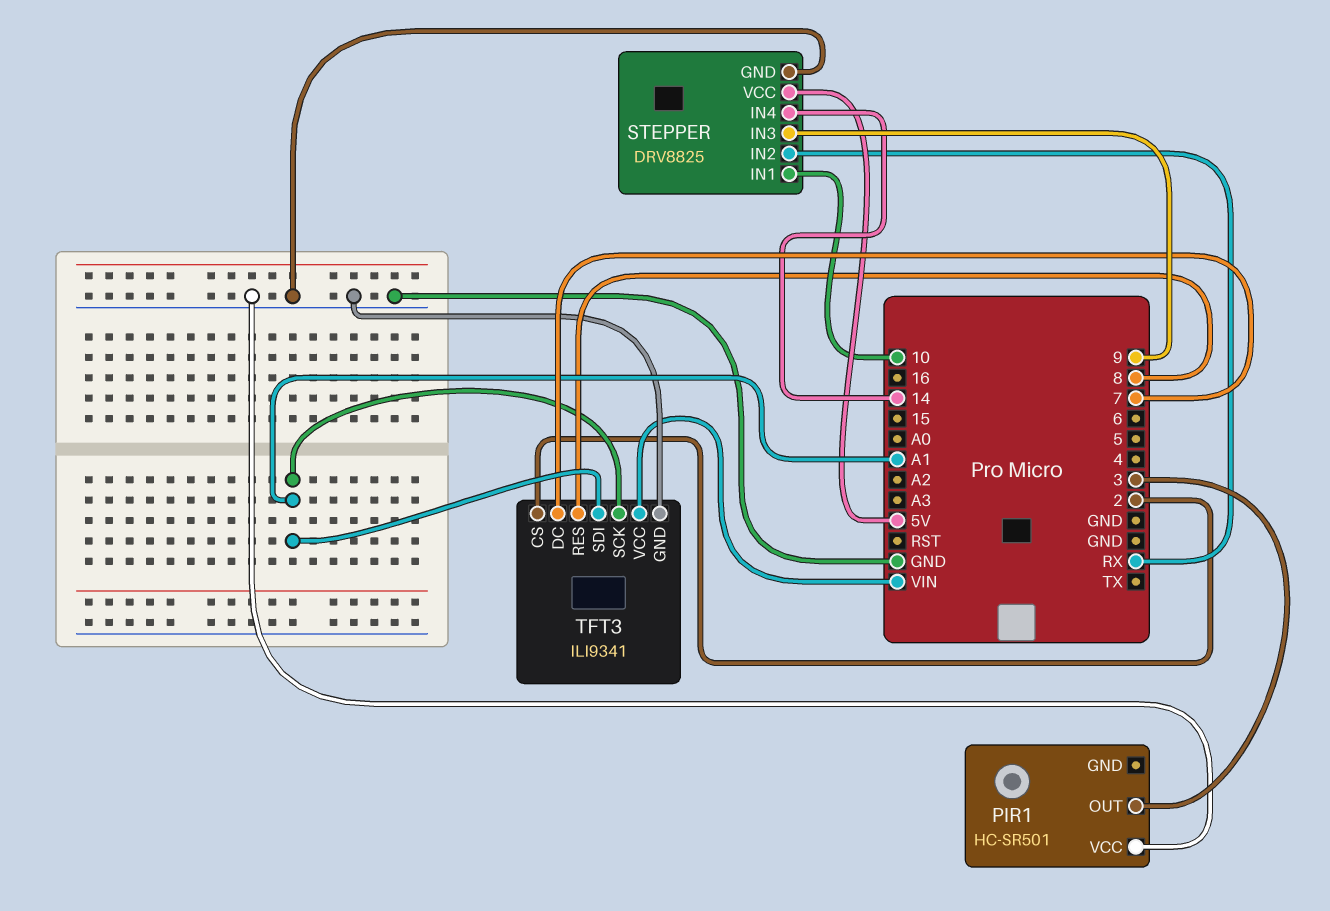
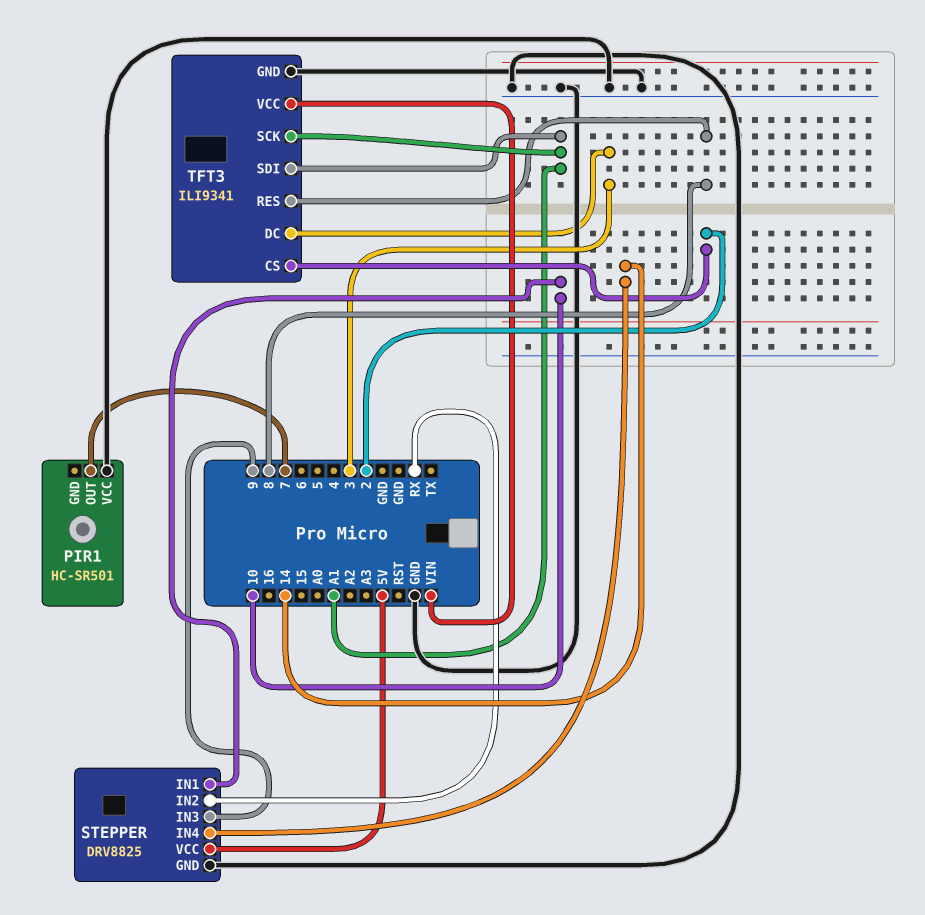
PIR1 pin OUT: 3 -> 7
TFT3 pin DC: 7 -> 3

